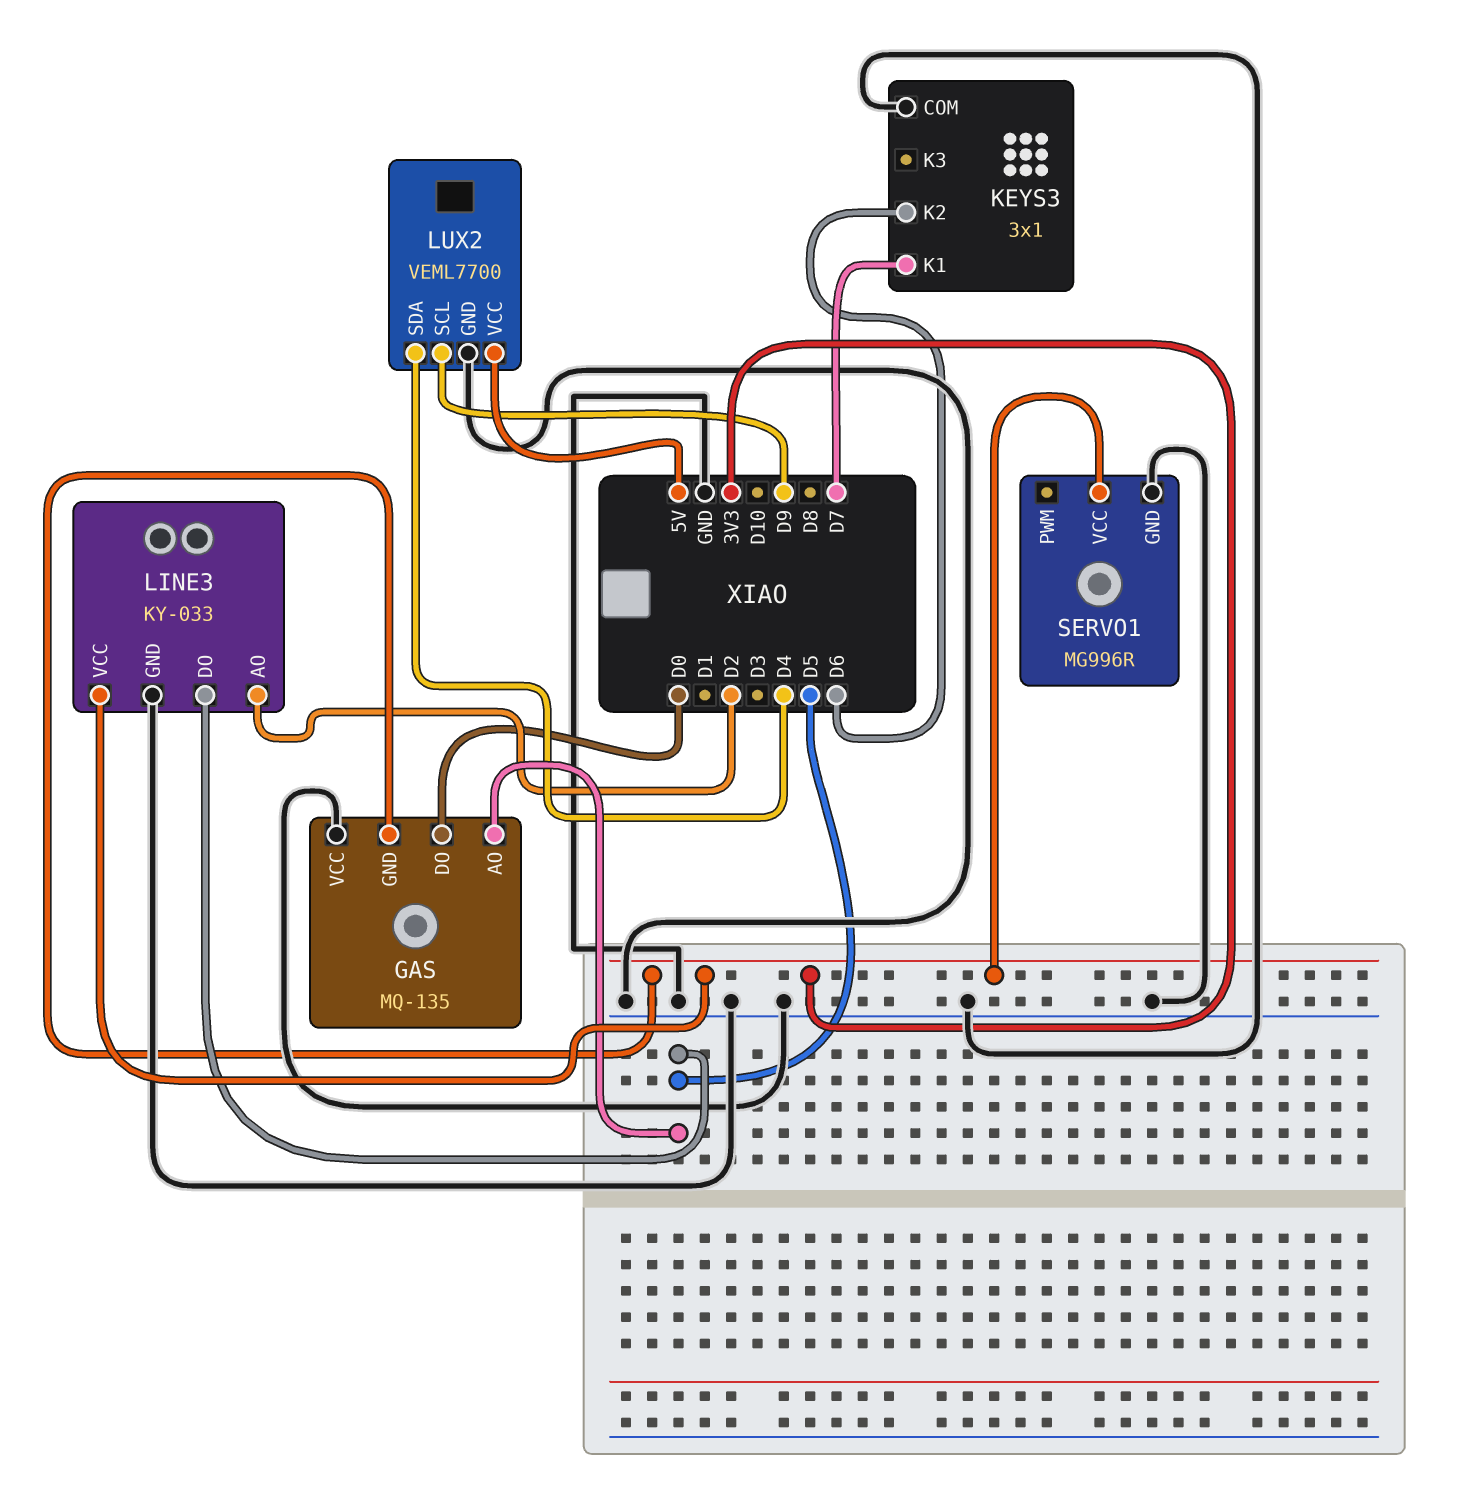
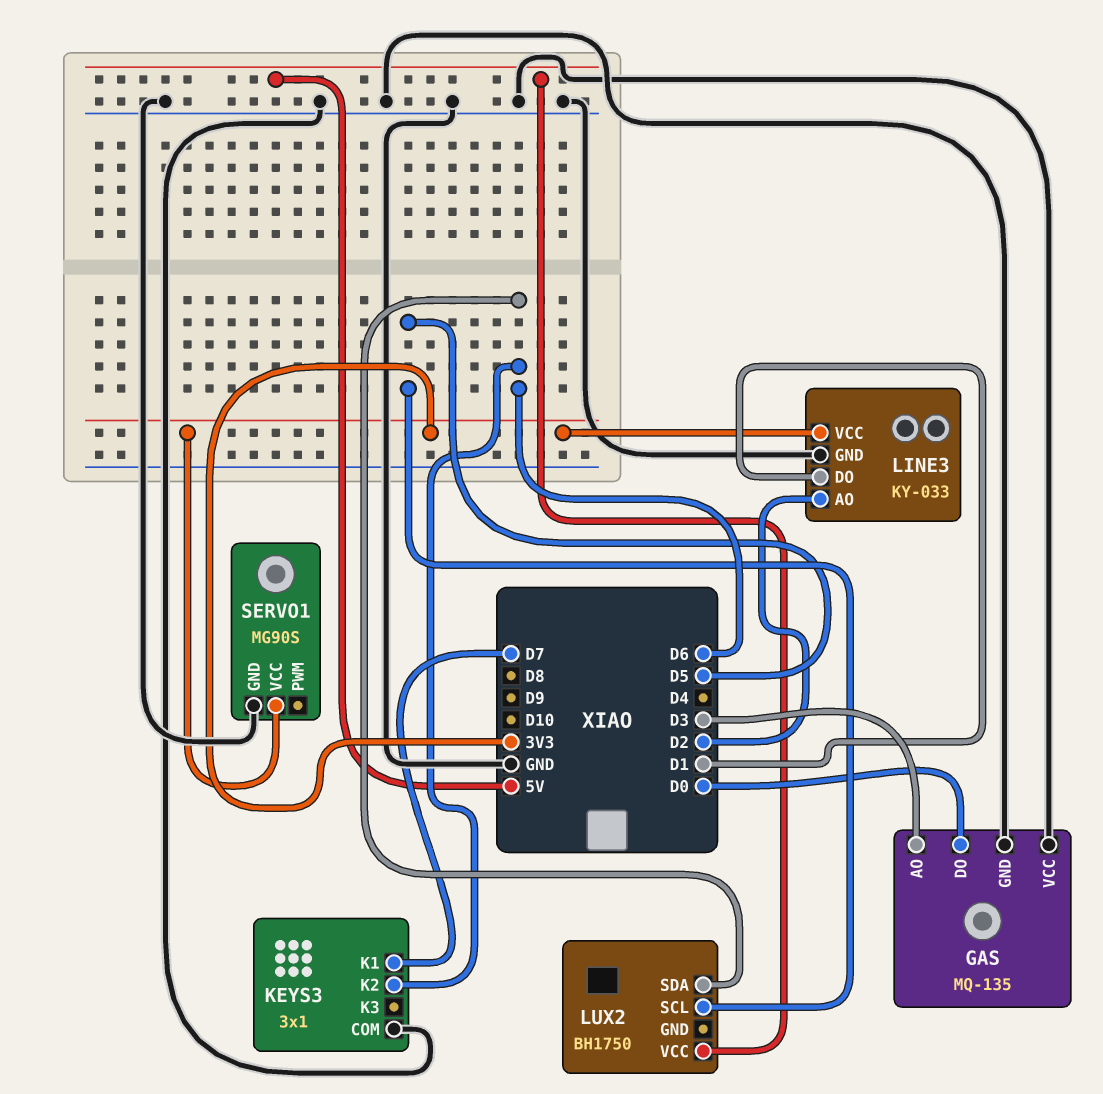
GAS pin AO: D5 -> D3
GAS pin GND: 3V3 -> GND
LINE3 pin DO: D5 -> D1
LUX2: VEML7700 -> BH1750
LUX2 pin GND: GND -> none
LUX2 pin SCL: D9 -> D5
LUX2 pin SDA: D4 -> D6
SERVO1: MG996R -> MG90S

